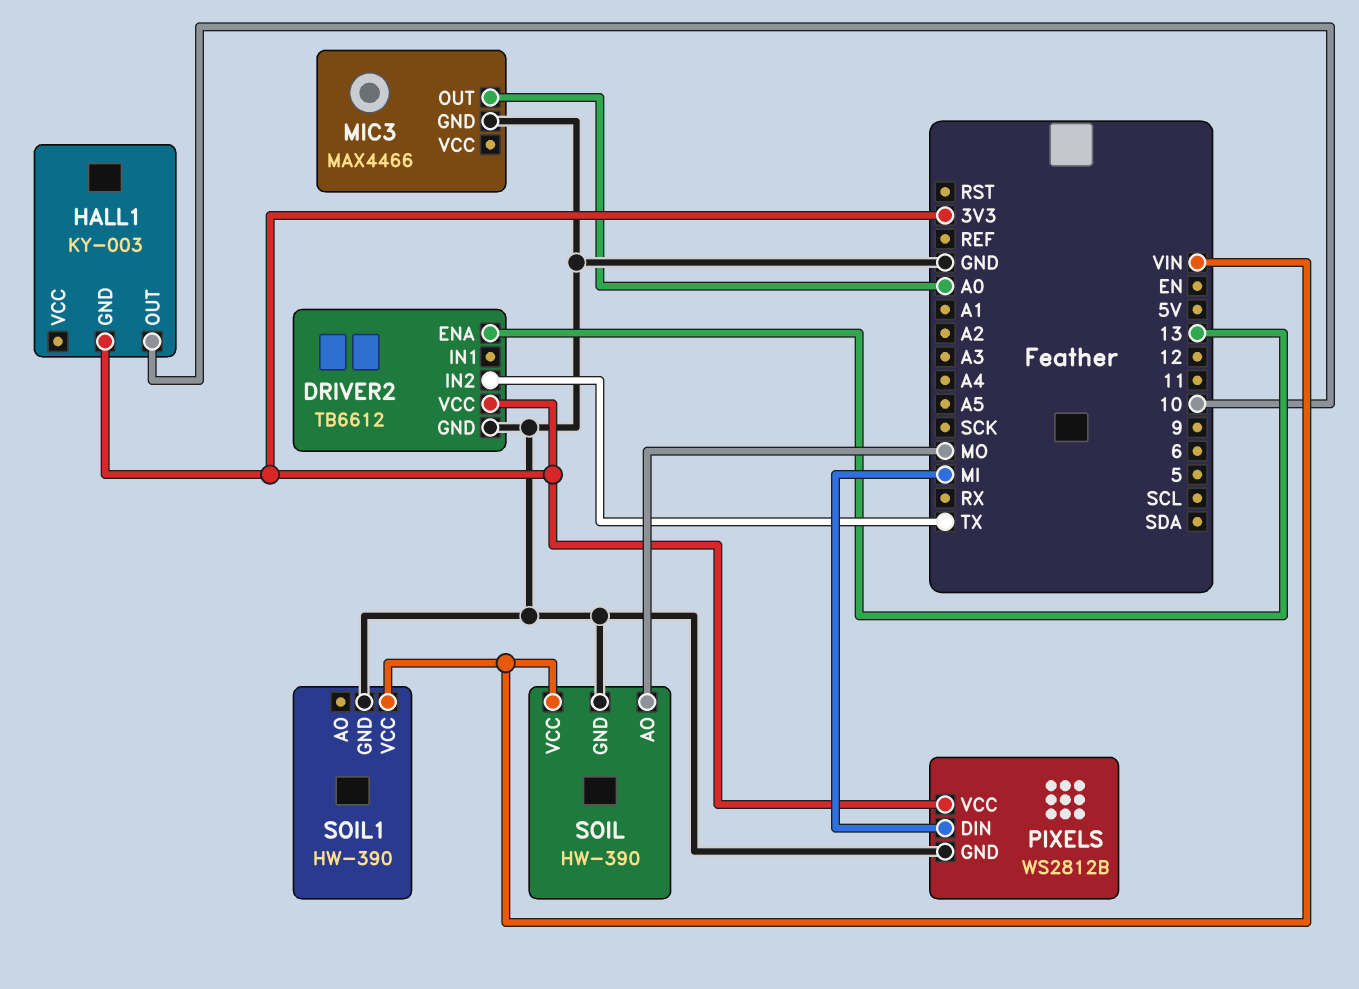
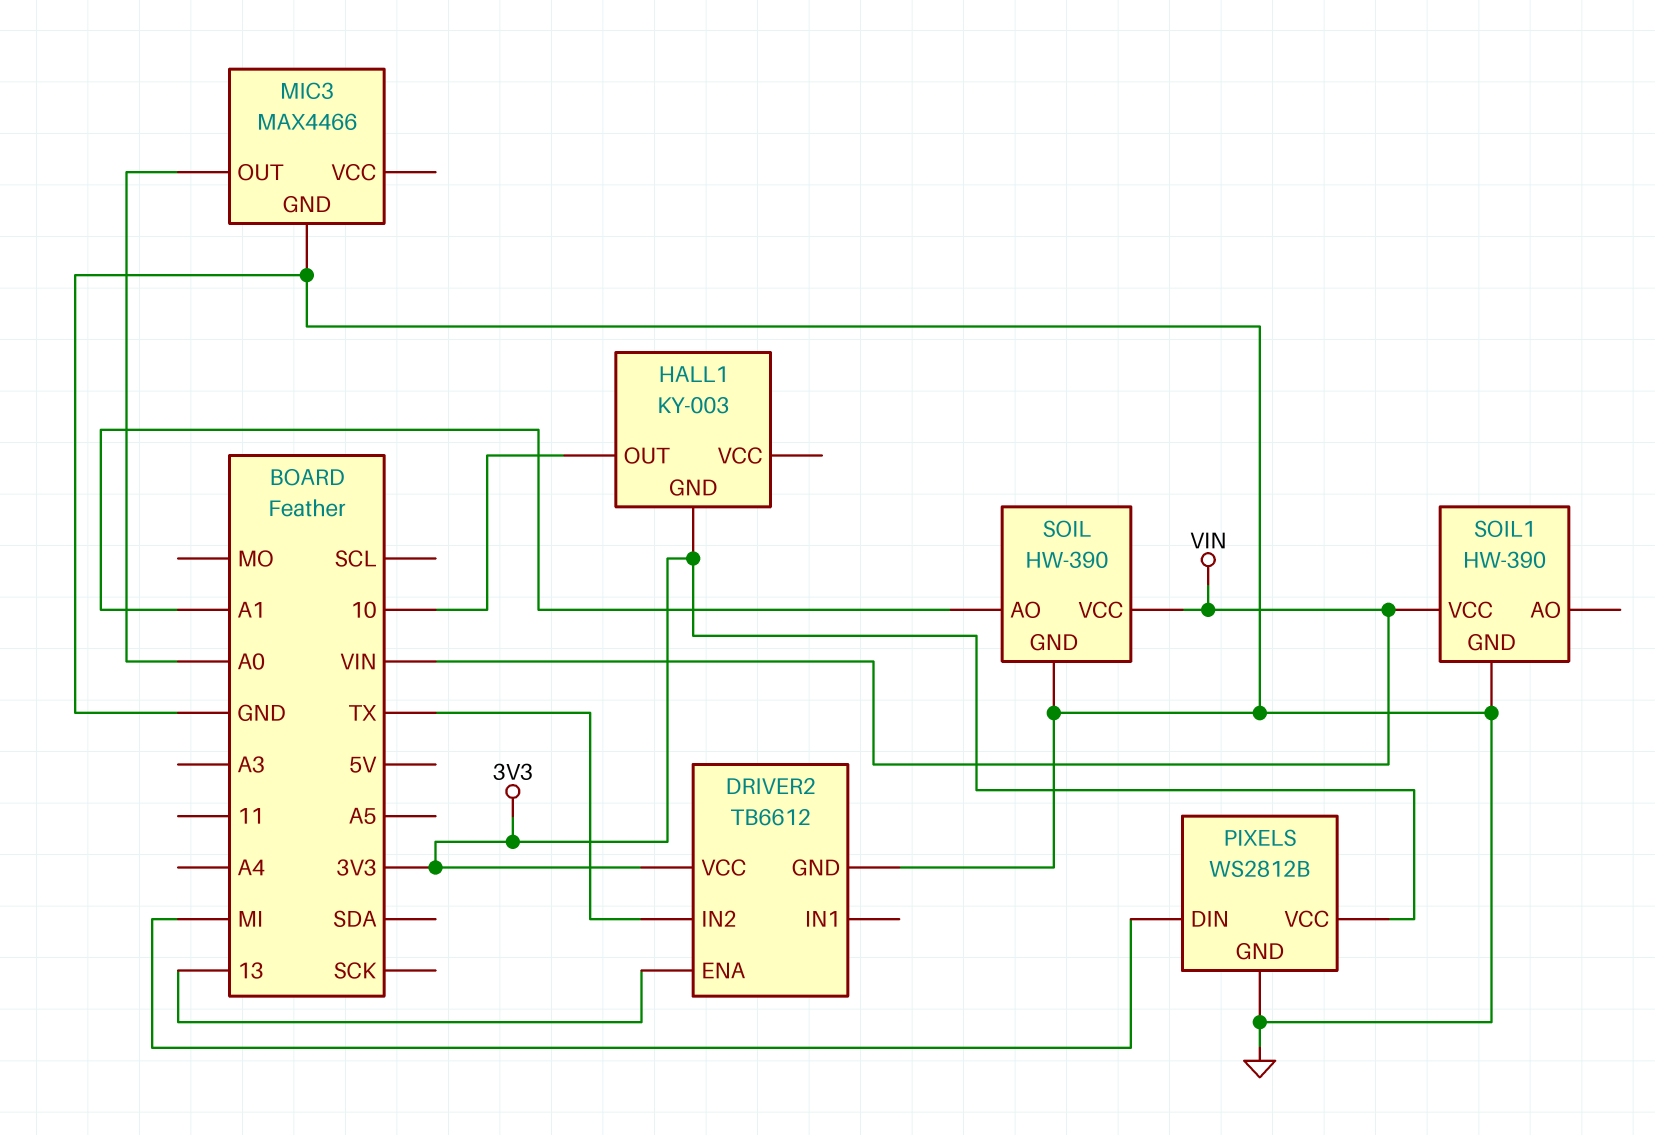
SOIL pin AO: MO -> A1

